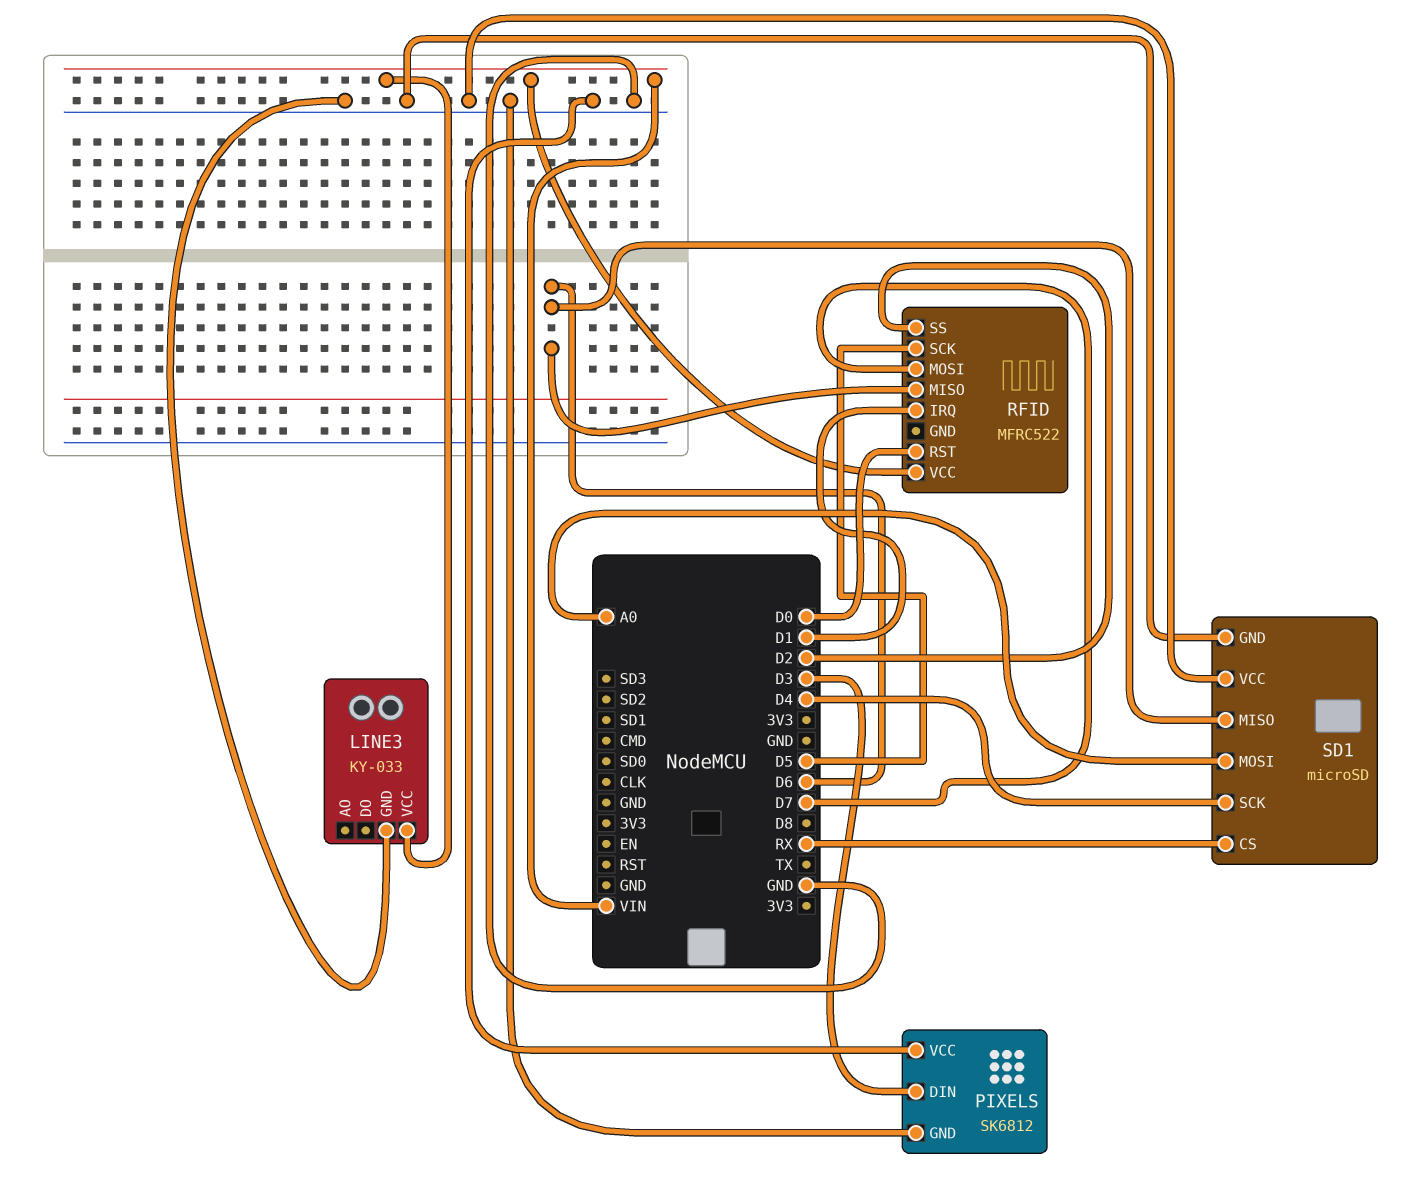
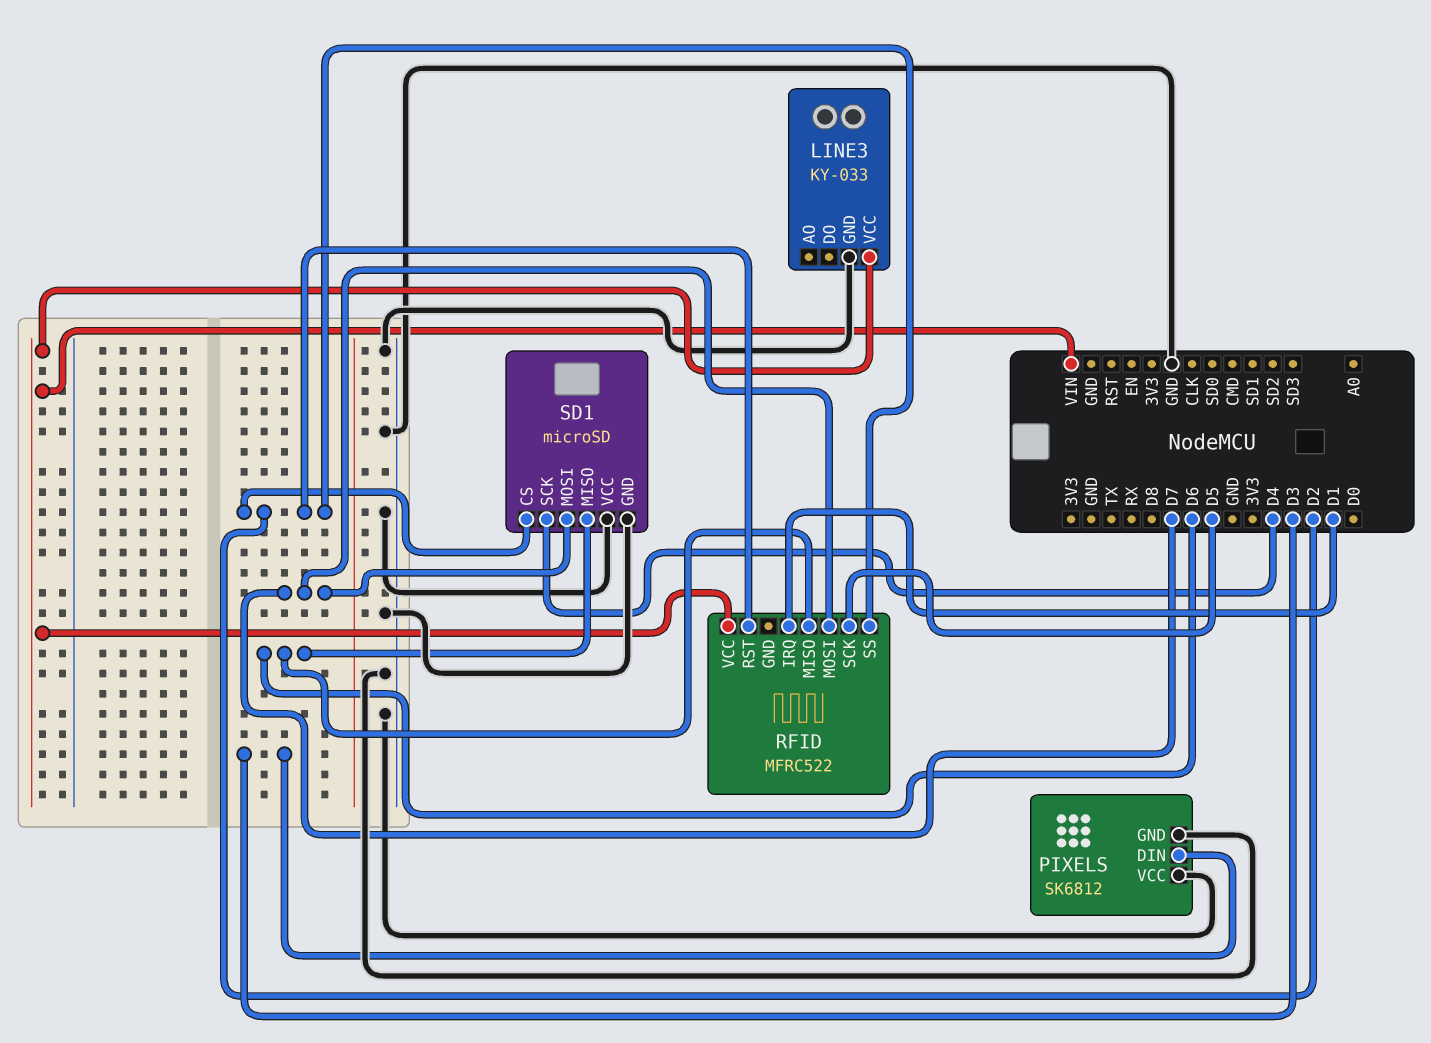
RFID pin RST: D0 -> D2
SD1 pin CS: RX -> D2
SD1 pin MOSI: A0 -> D7

